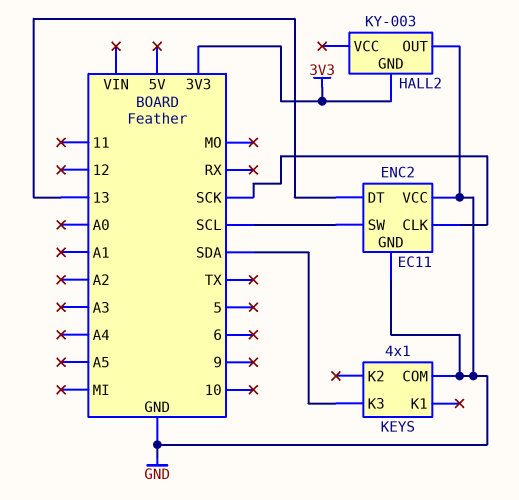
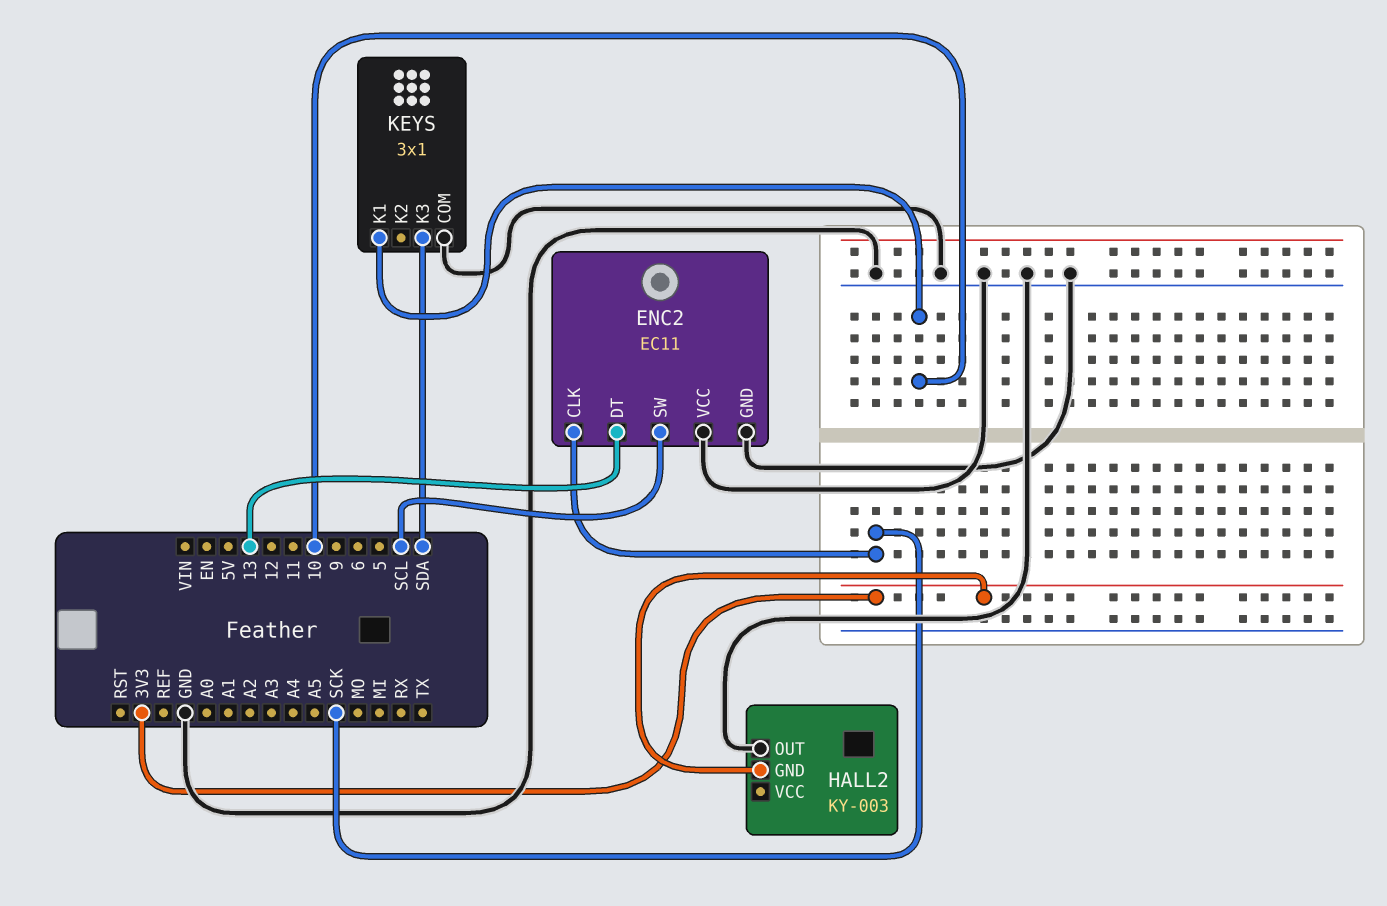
KEYS: 4x1 -> 3x1
KEYS pin K1: none -> 10

